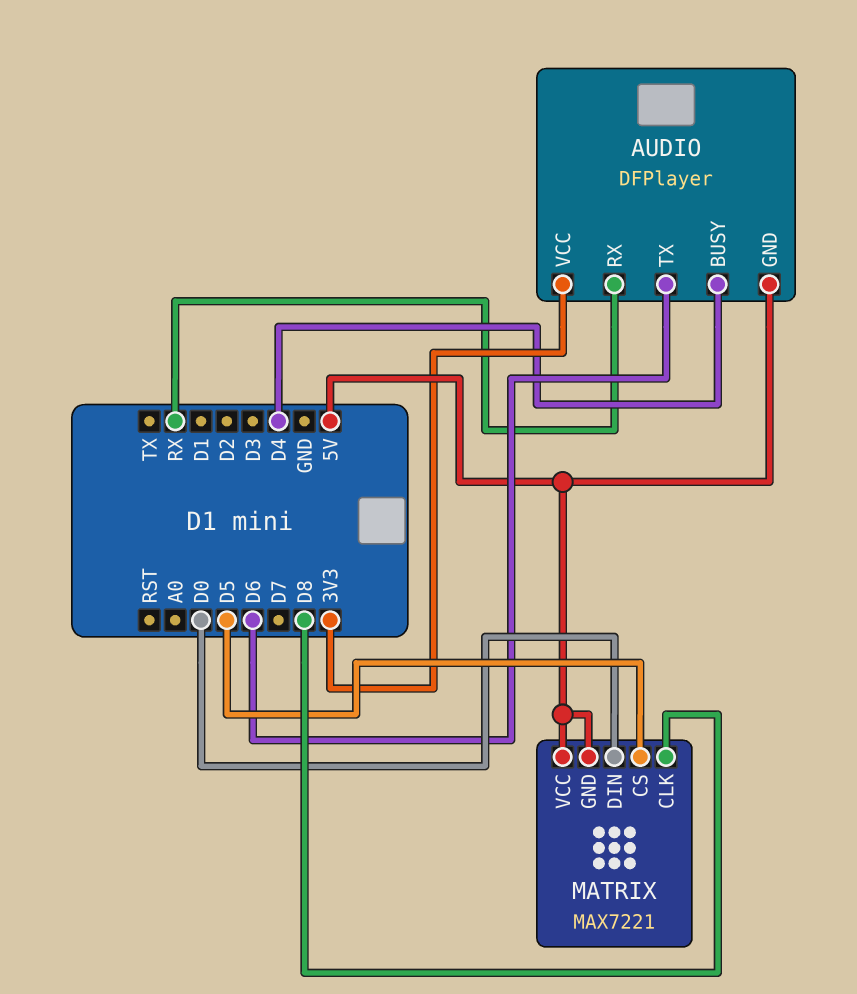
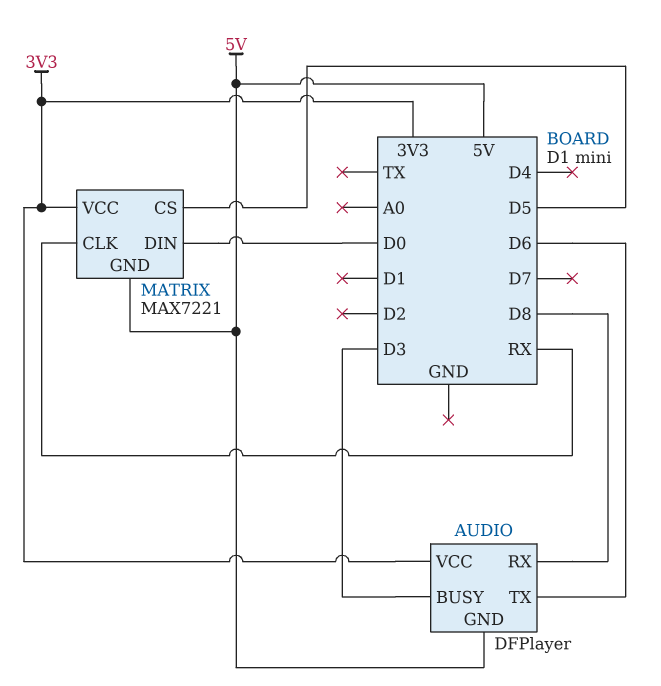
AUDIO pin BUSY: D4 -> D3
AUDIO pin RX: RX -> D8
MATRIX pin CLK: D8 -> RX
MATRIX pin VCC: 5V -> 3V3

